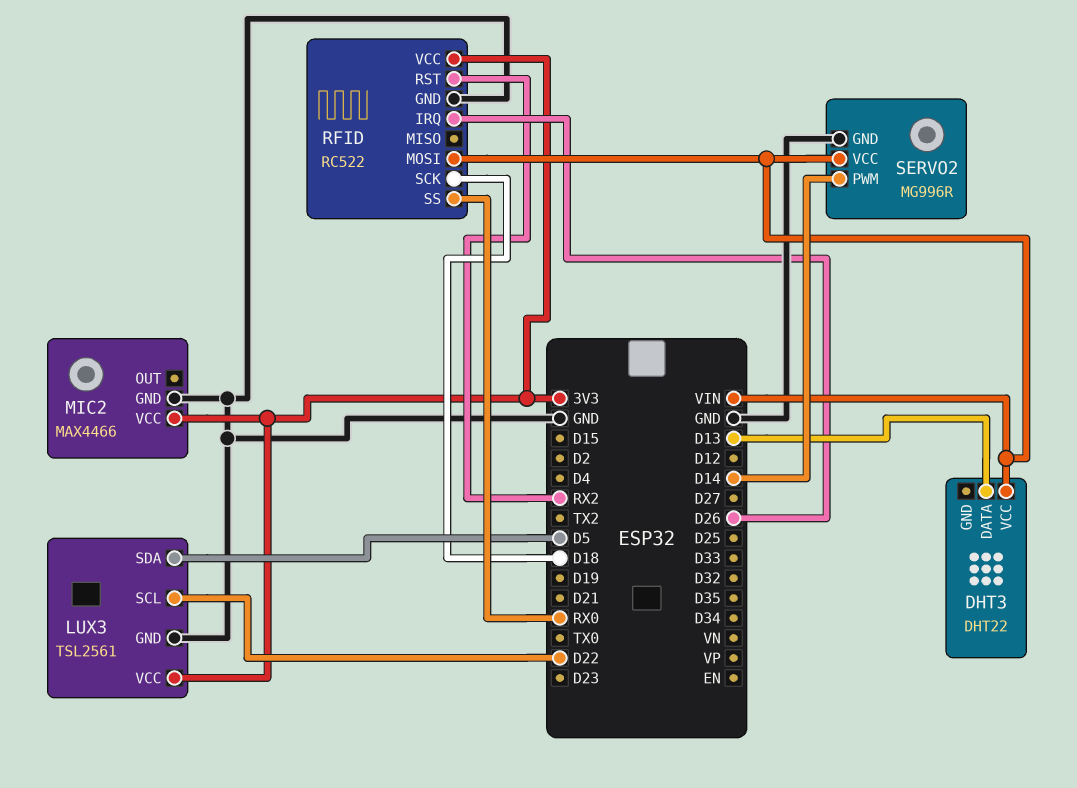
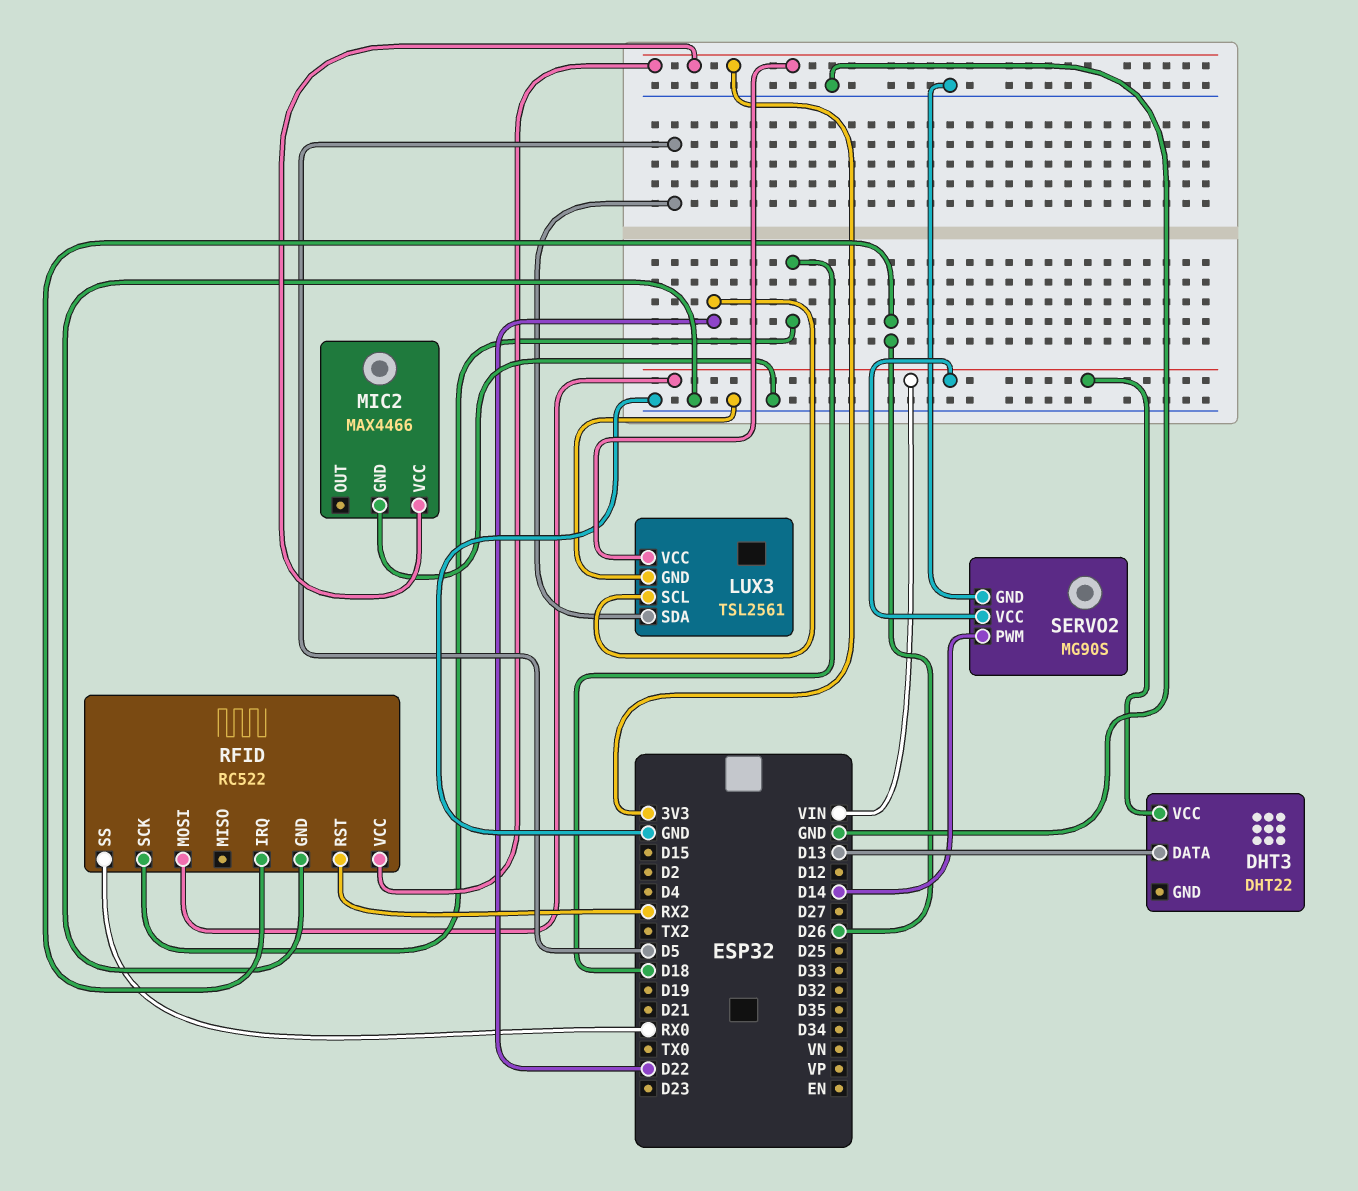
SERVO2: MG996R -> MG90S

